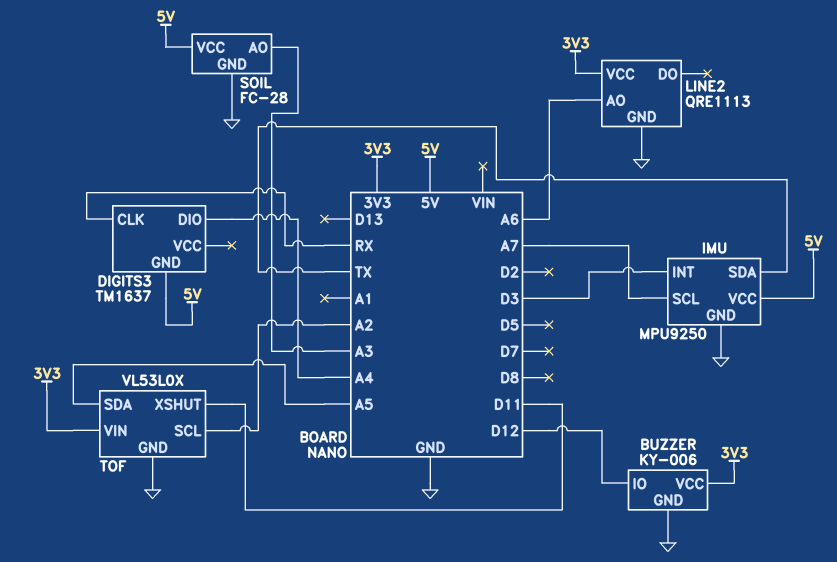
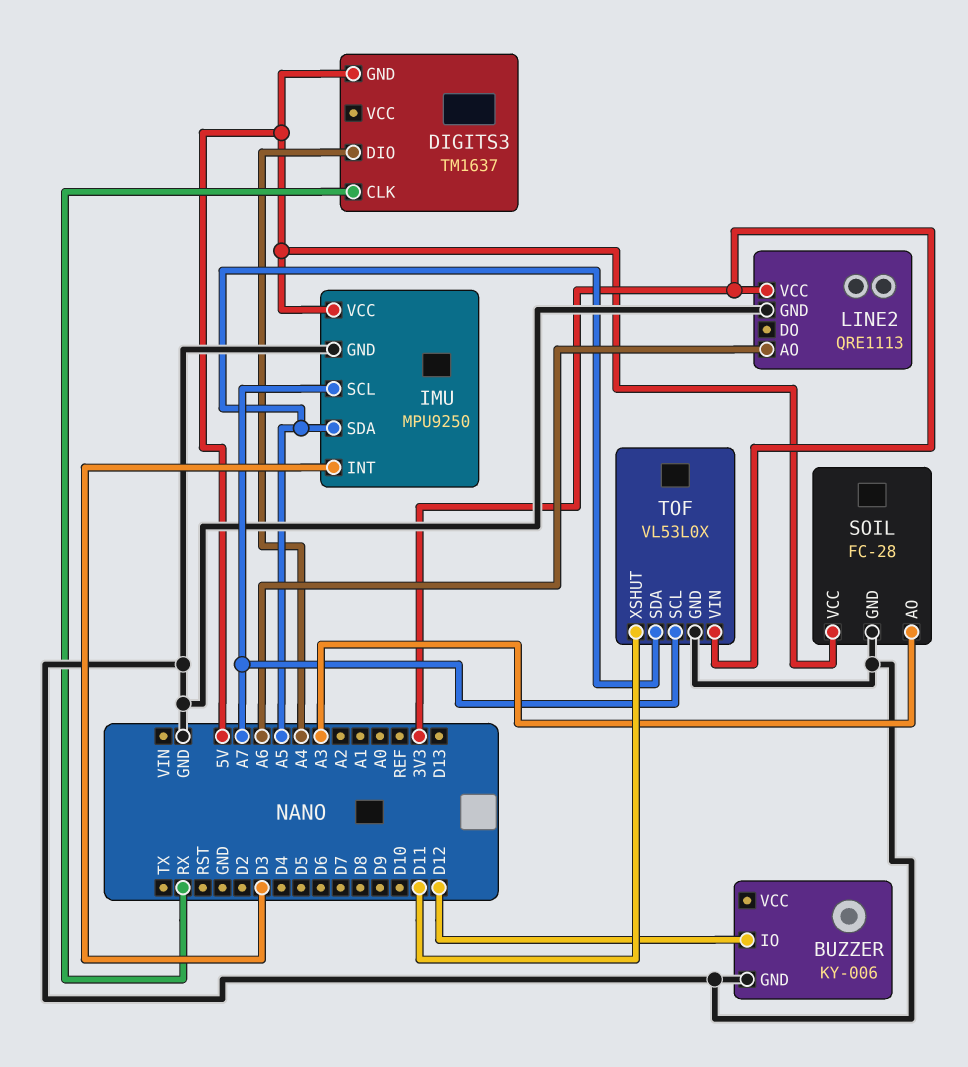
BUZZER pin VCC: 3V3 -> none
IMU pin SDA: TX -> A5
TOF pin SCL: A2 -> A7

